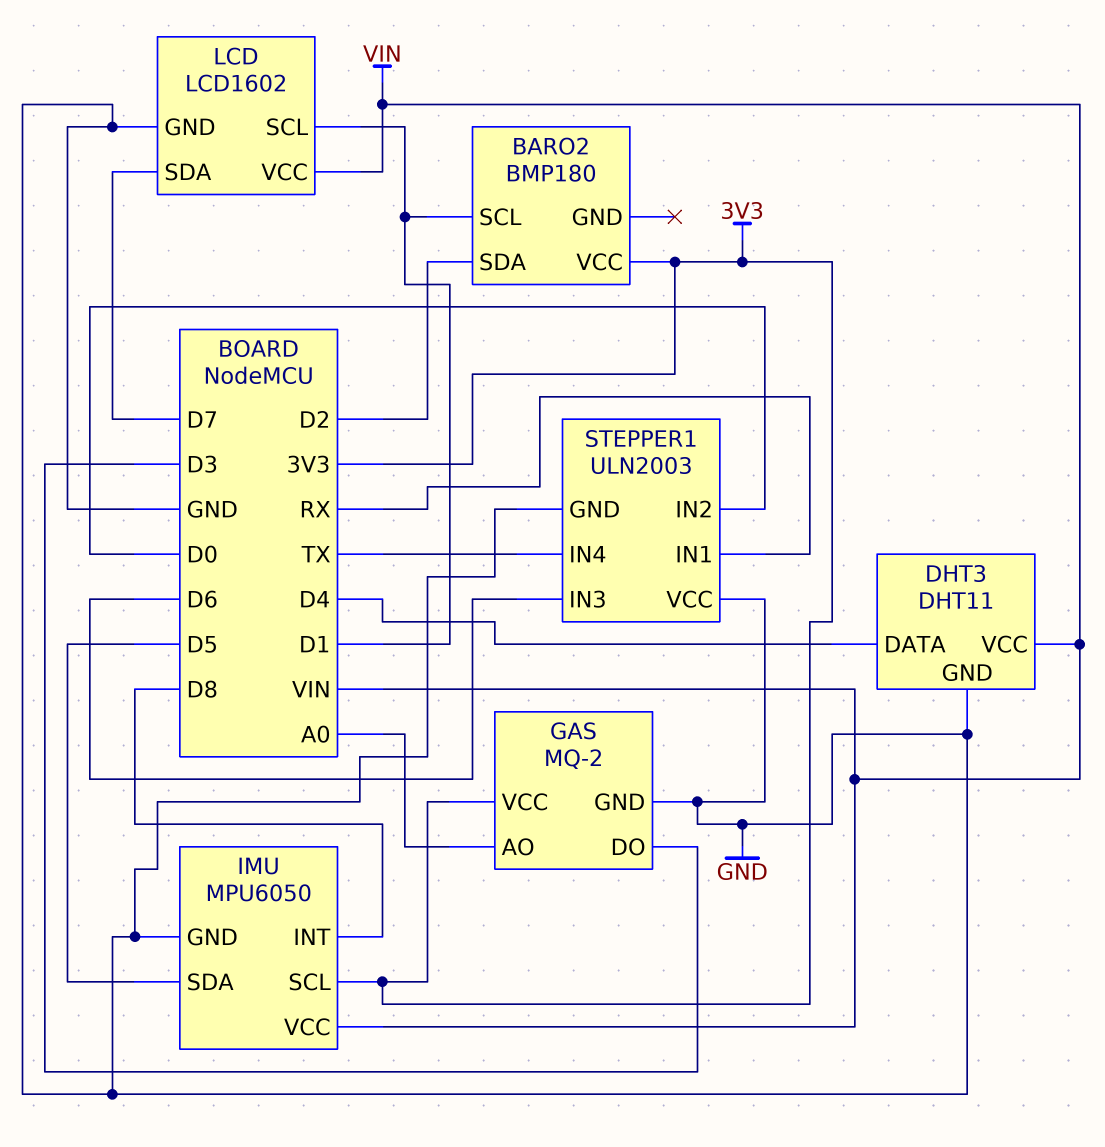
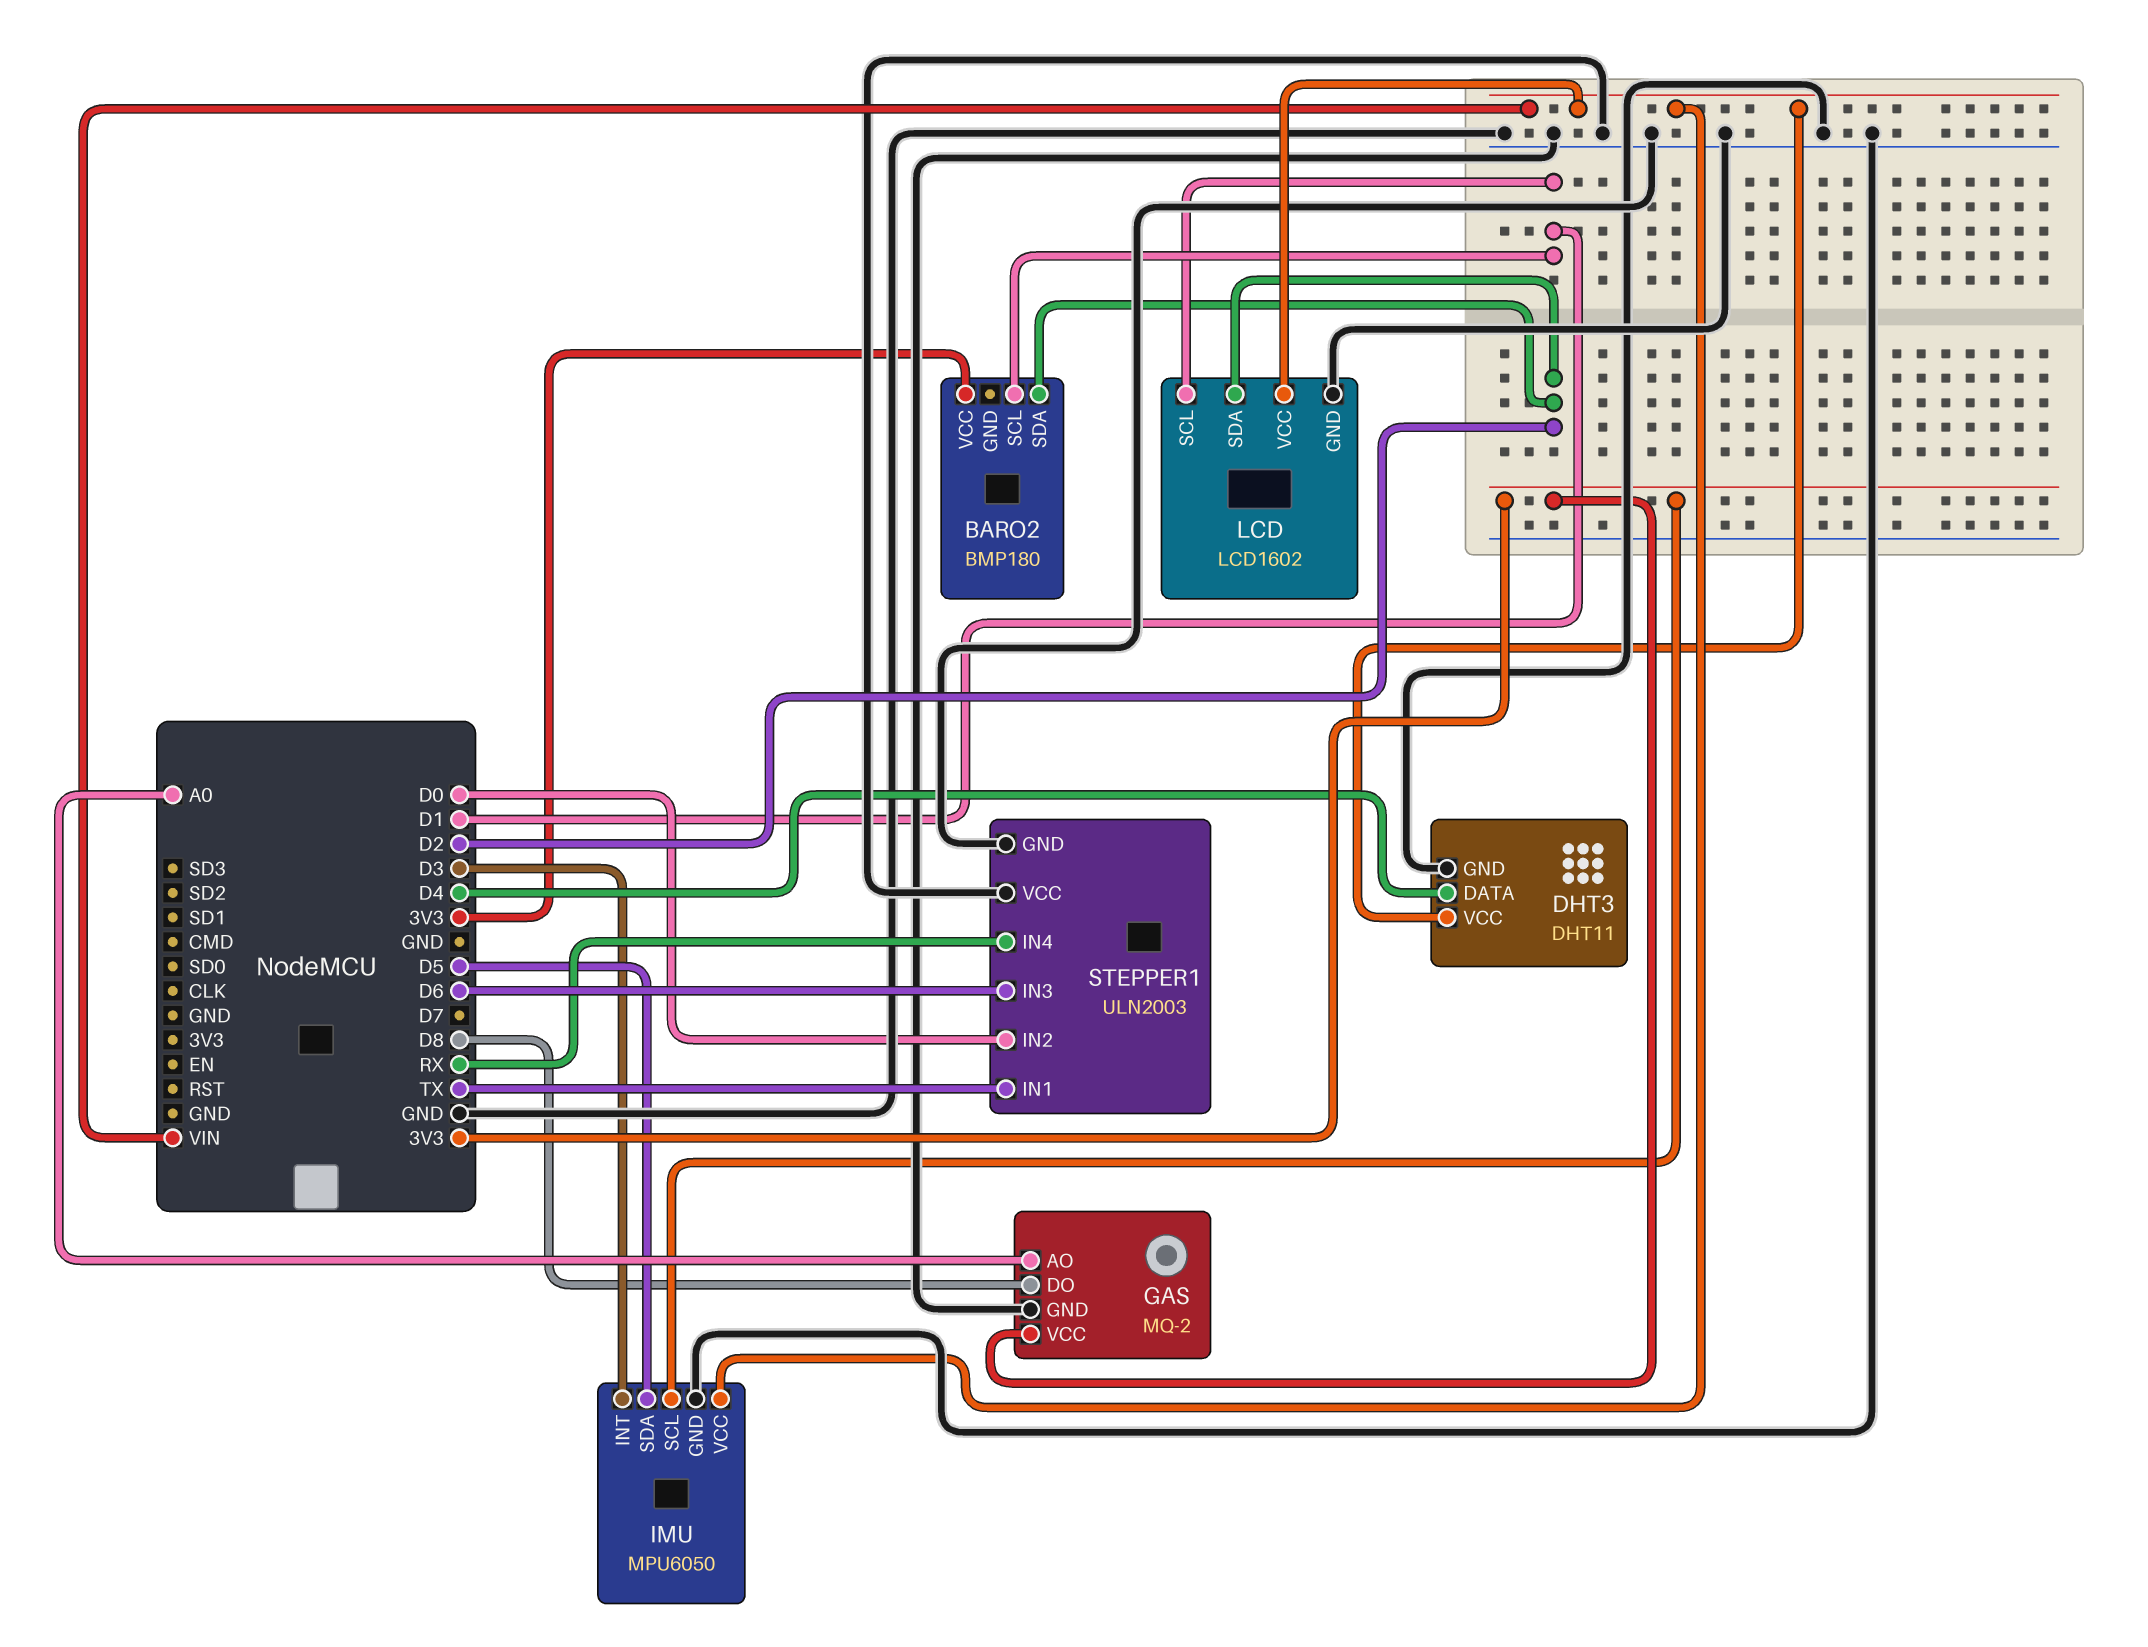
GAS pin DO: D3 -> D8
IMU pin INT: D8 -> D3
LCD pin SDA: D7 -> D2
STEPPER1 pin IN1: RX -> TX
STEPPER1 pin IN4: TX -> RX

